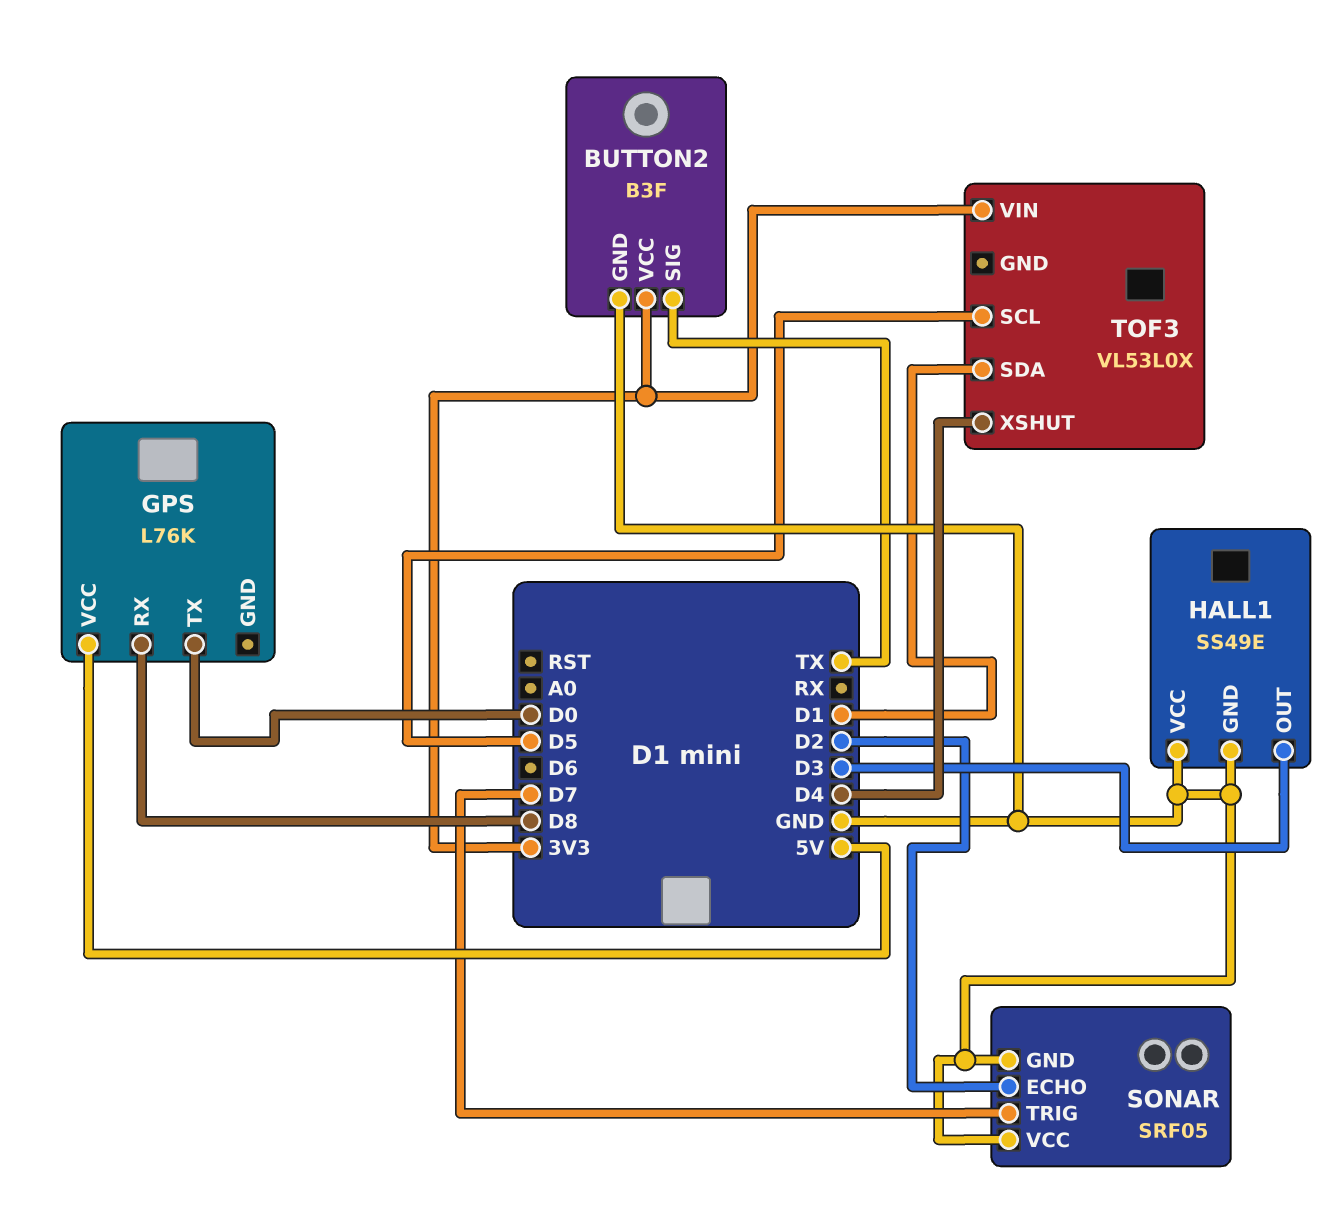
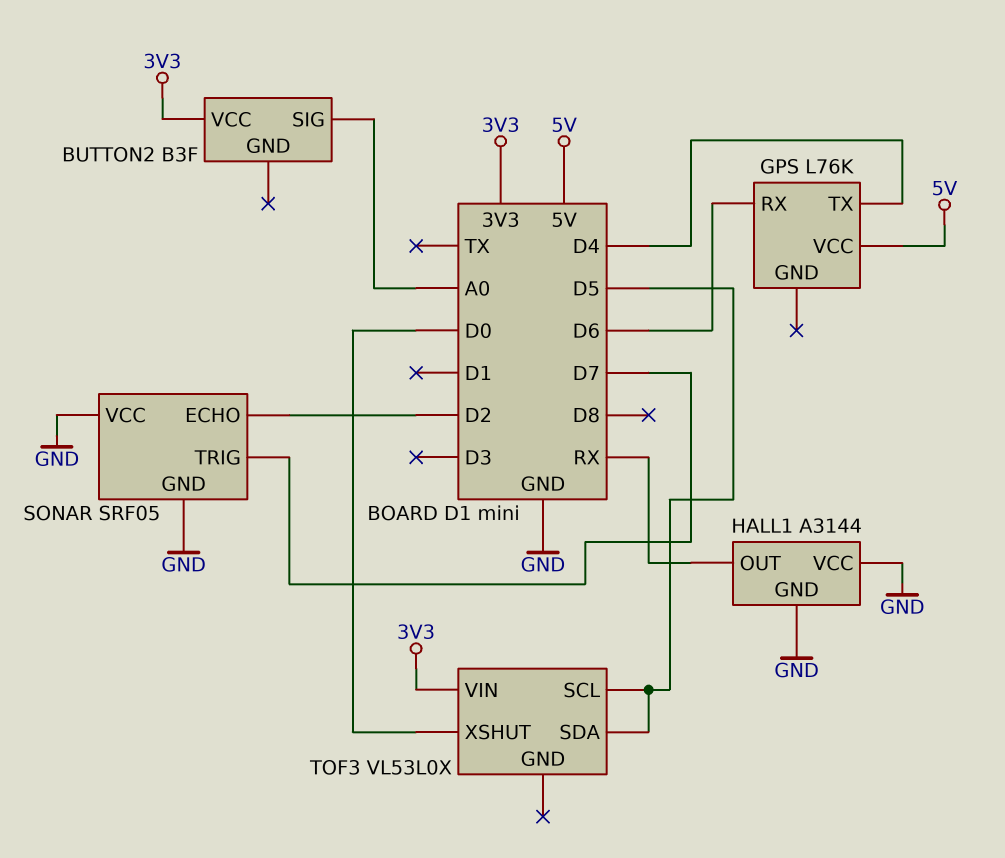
BUTTON2 pin GND: GND -> none
BUTTON2 pin SIG: TX -> A0
GPS pin RX: D8 -> D6
GPS pin TX: D0 -> D4
HALL1: SS49E -> A3144
HALL1 pin OUT: D3 -> RX
TOF3 pin SDA: D1 -> D5
TOF3 pin XSHUT: D4 -> D0

